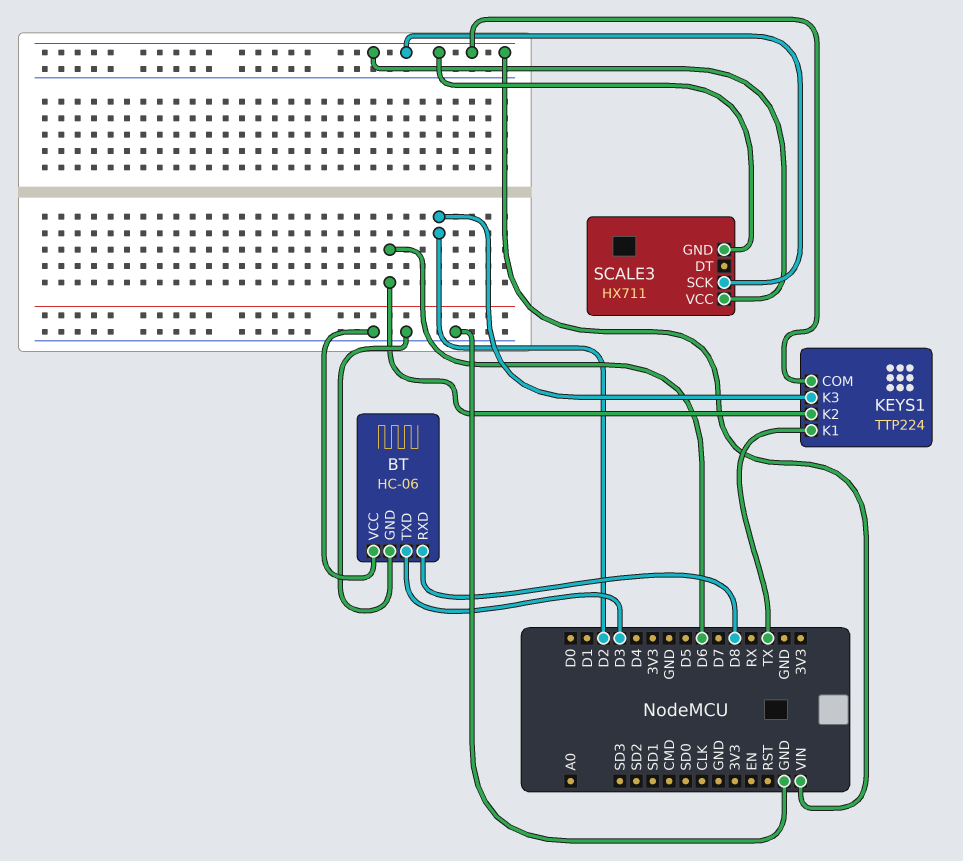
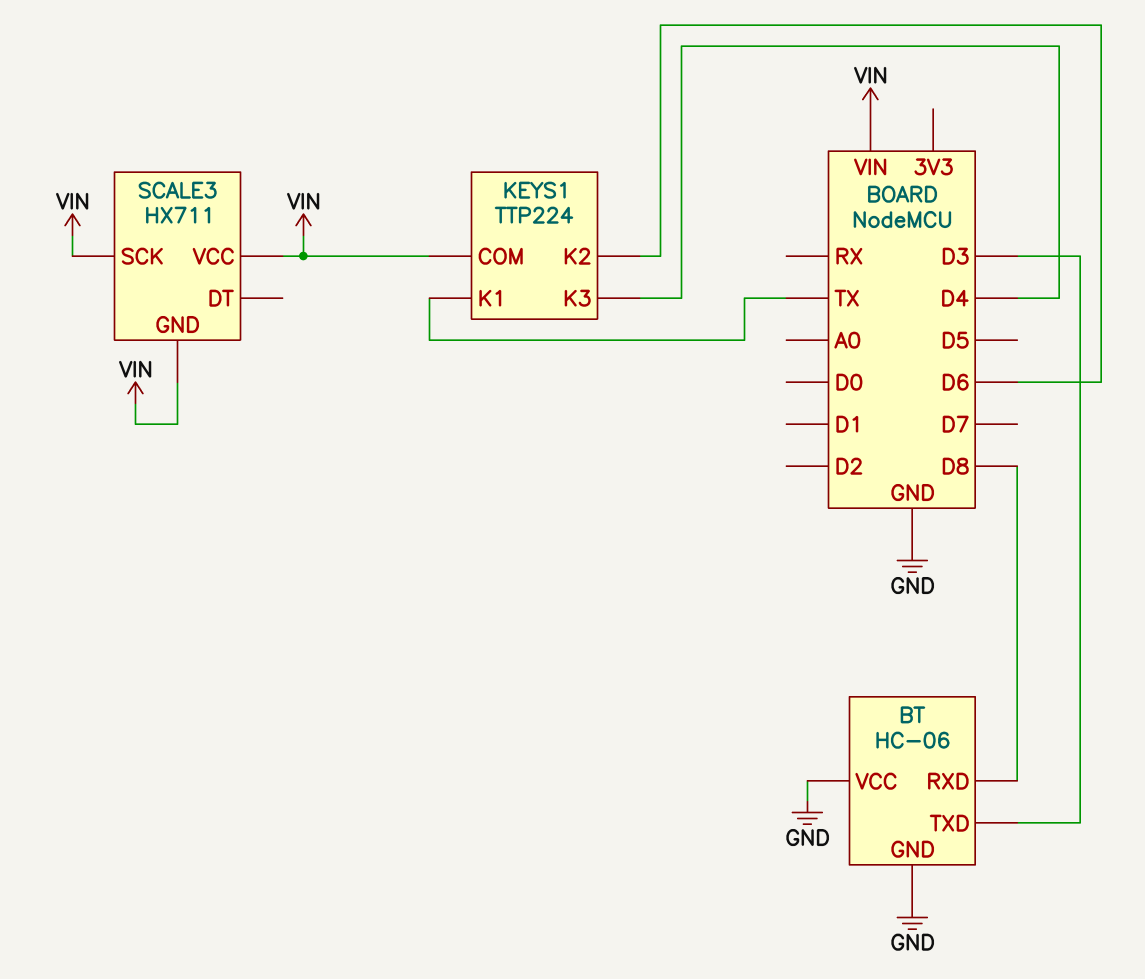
KEYS1 pin K3: D2 -> D4

